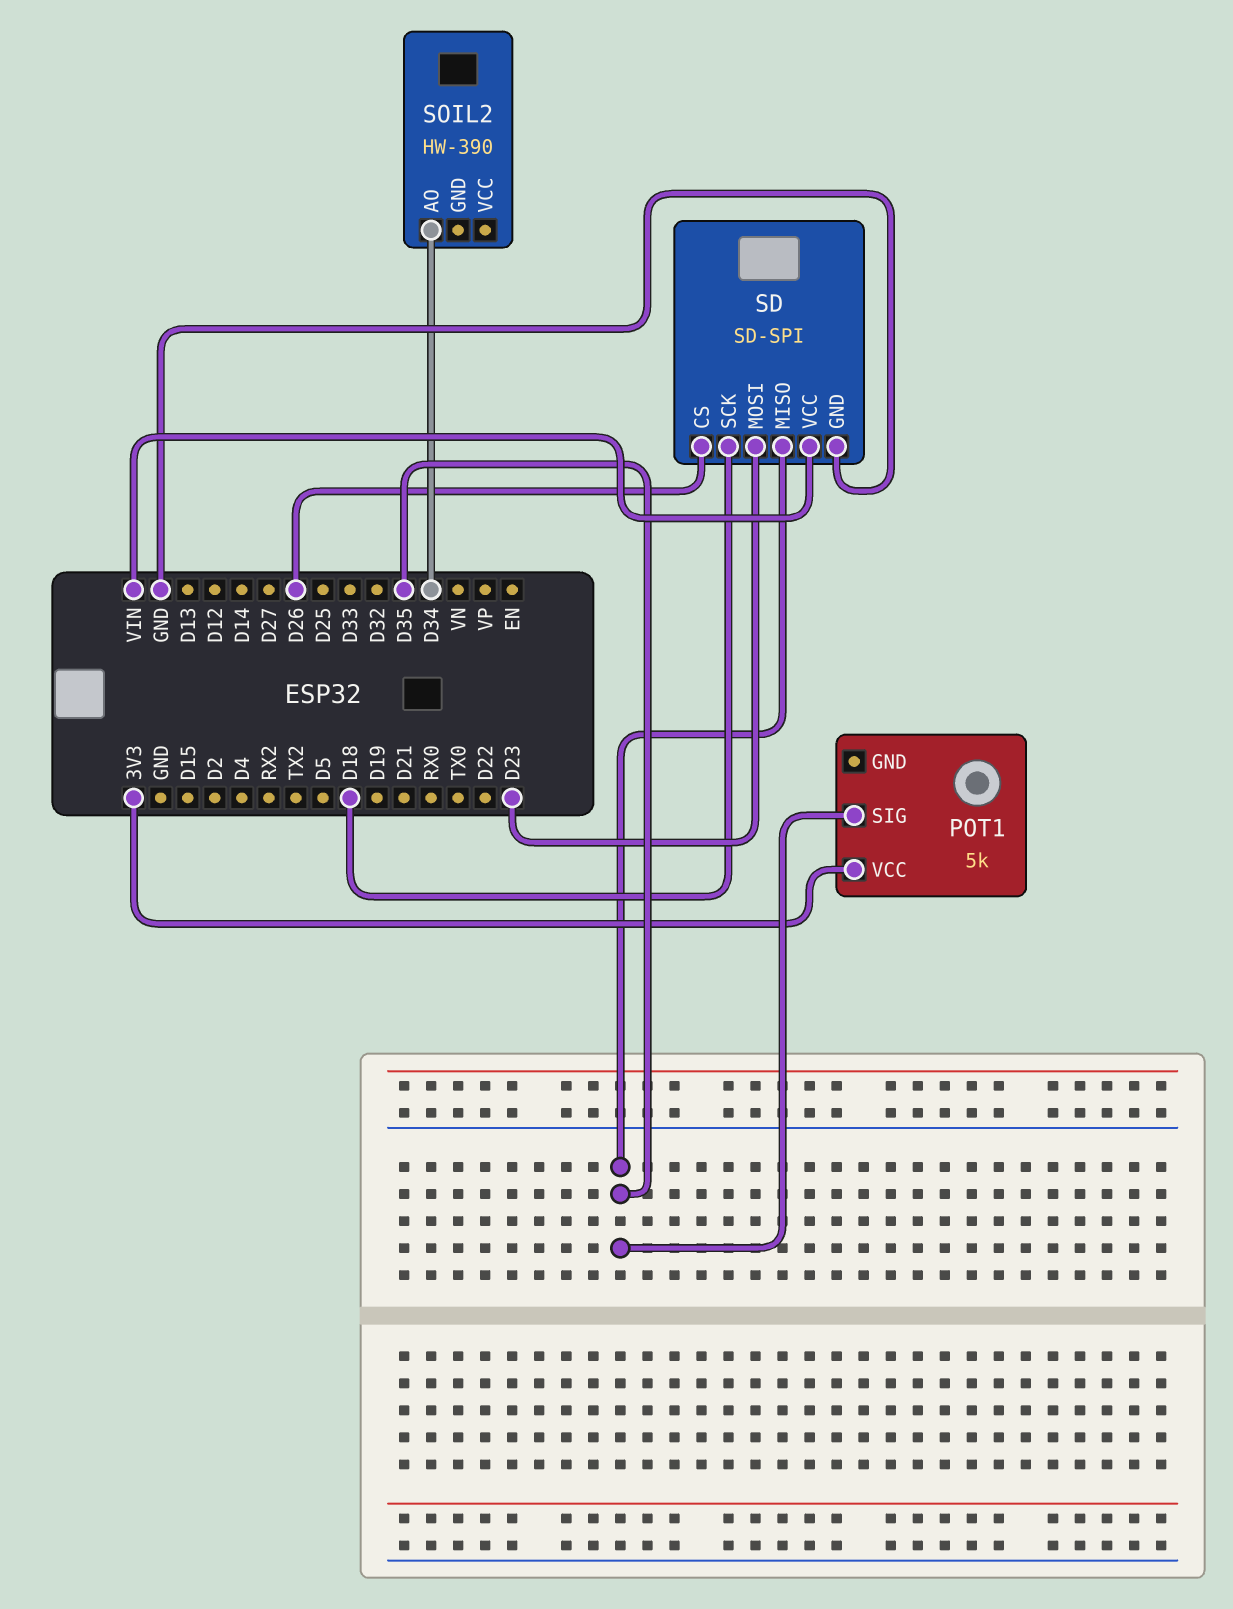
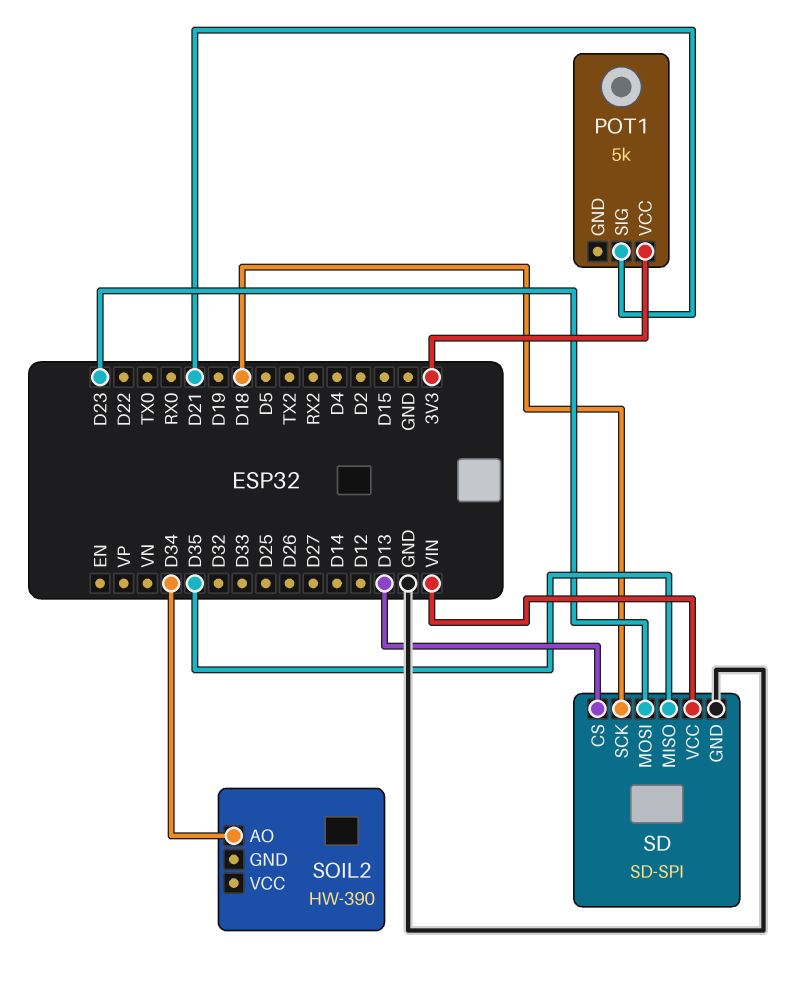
POT1 pin SIG: D35 -> D21
SD pin CS: D26 -> D13

